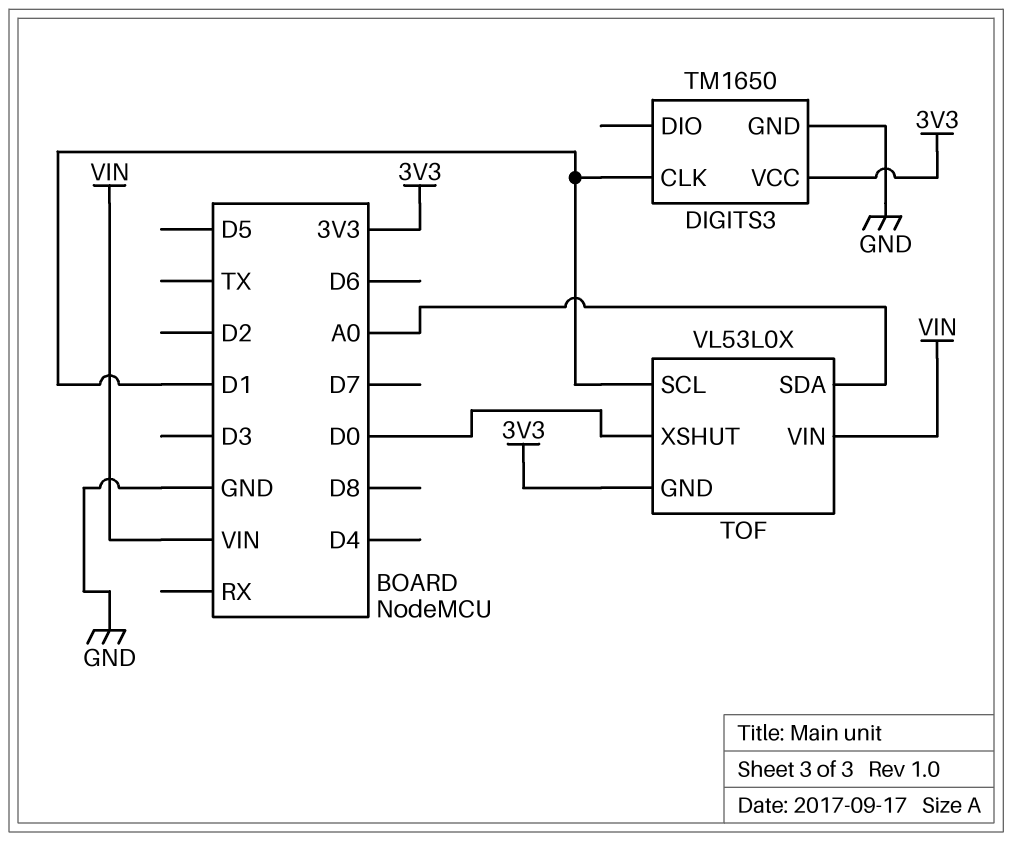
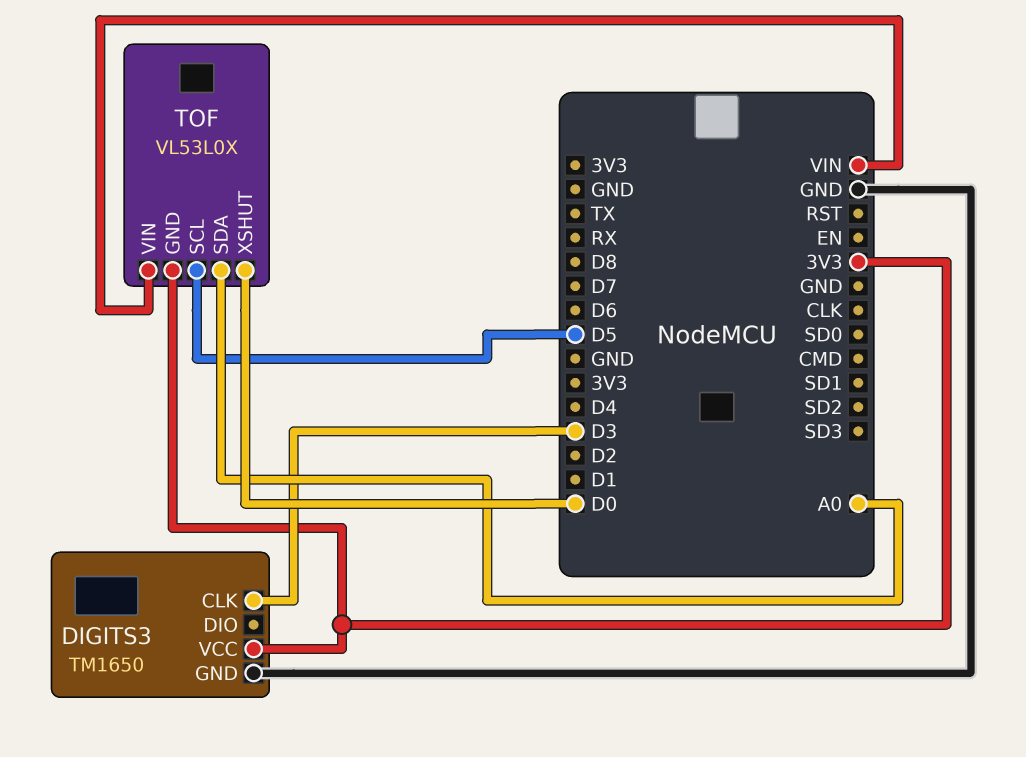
DIGITS3 pin CLK: D1 -> D3
TOF pin SCL: D1 -> D5

